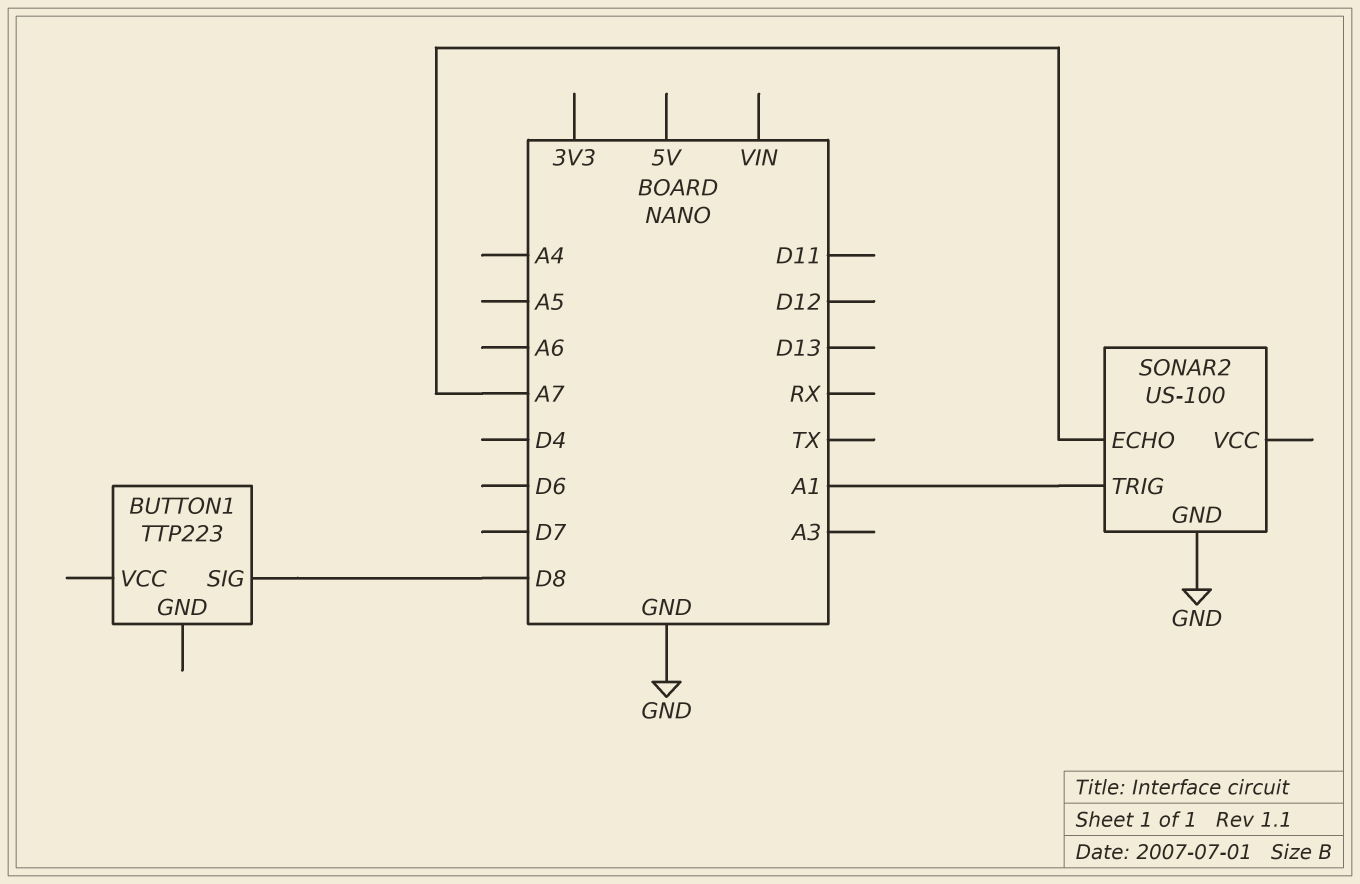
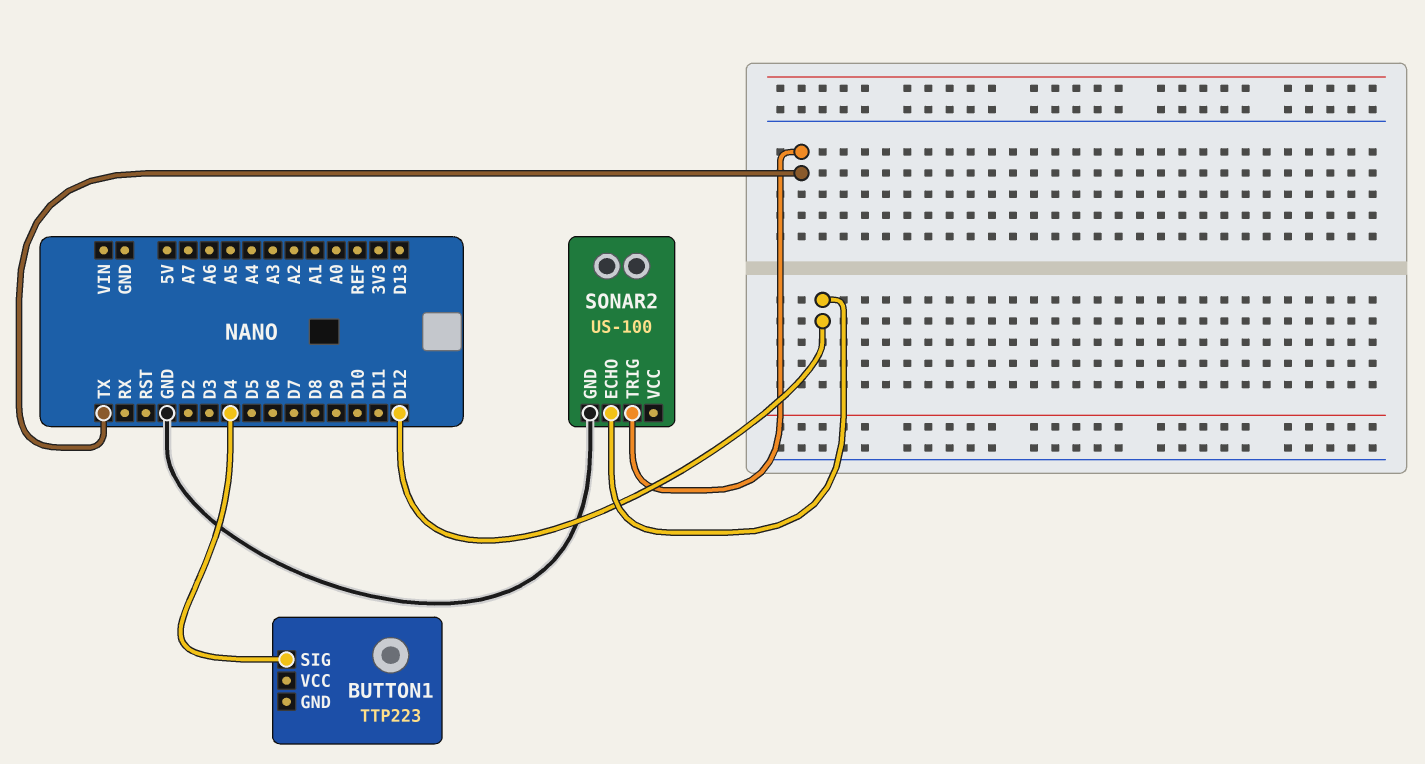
BUTTON1 pin SIG: D8 -> D4
SONAR2 pin ECHO: A7 -> D12
SONAR2 pin TRIG: A1 -> TX

